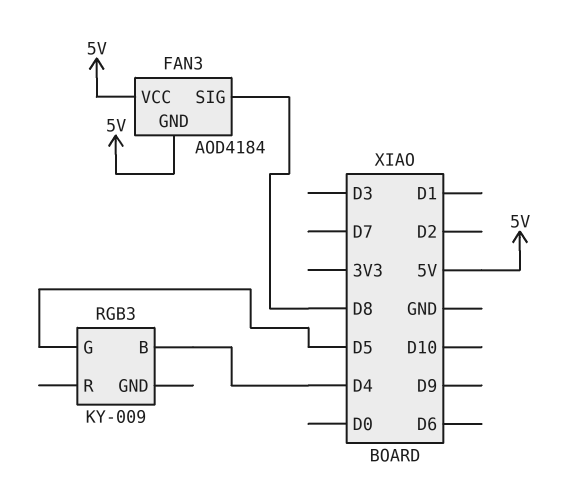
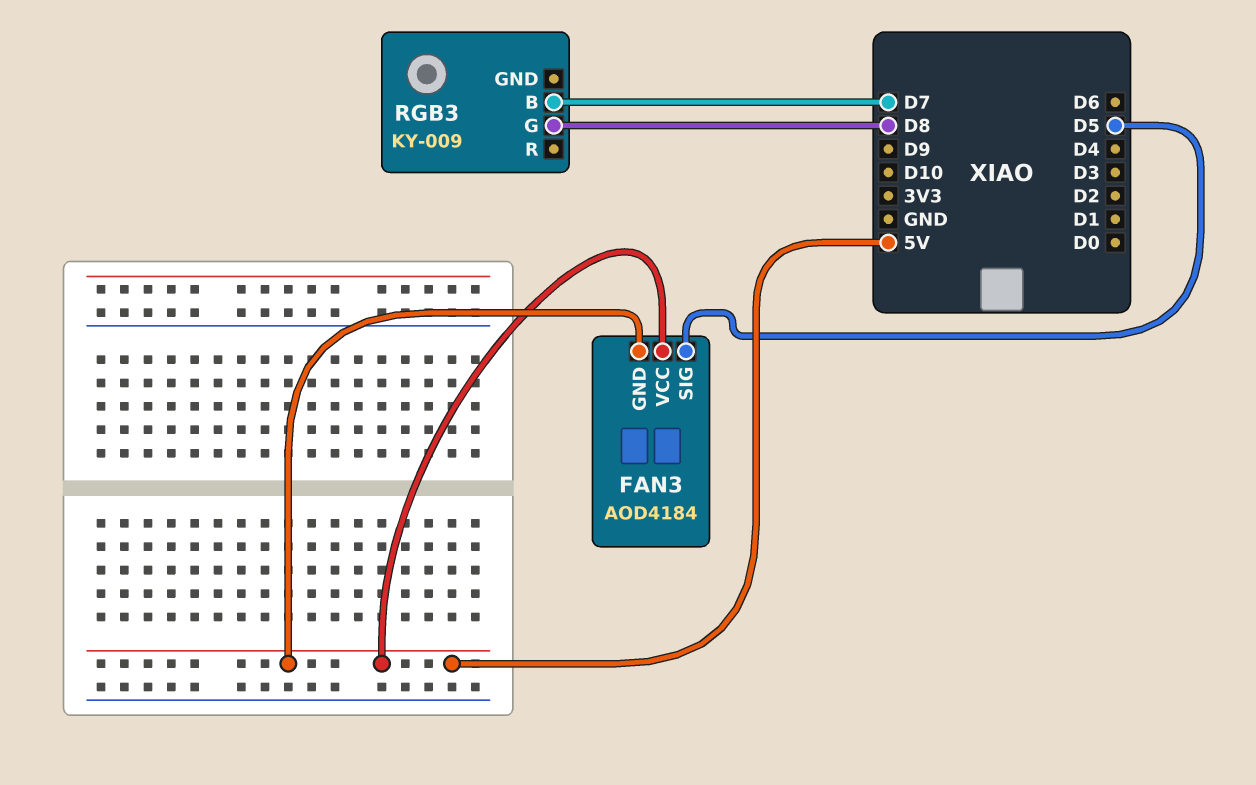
FAN3 pin SIG: D8 -> D5
RGB3 pin B: D4 -> D7
RGB3 pin G: D5 -> D8

